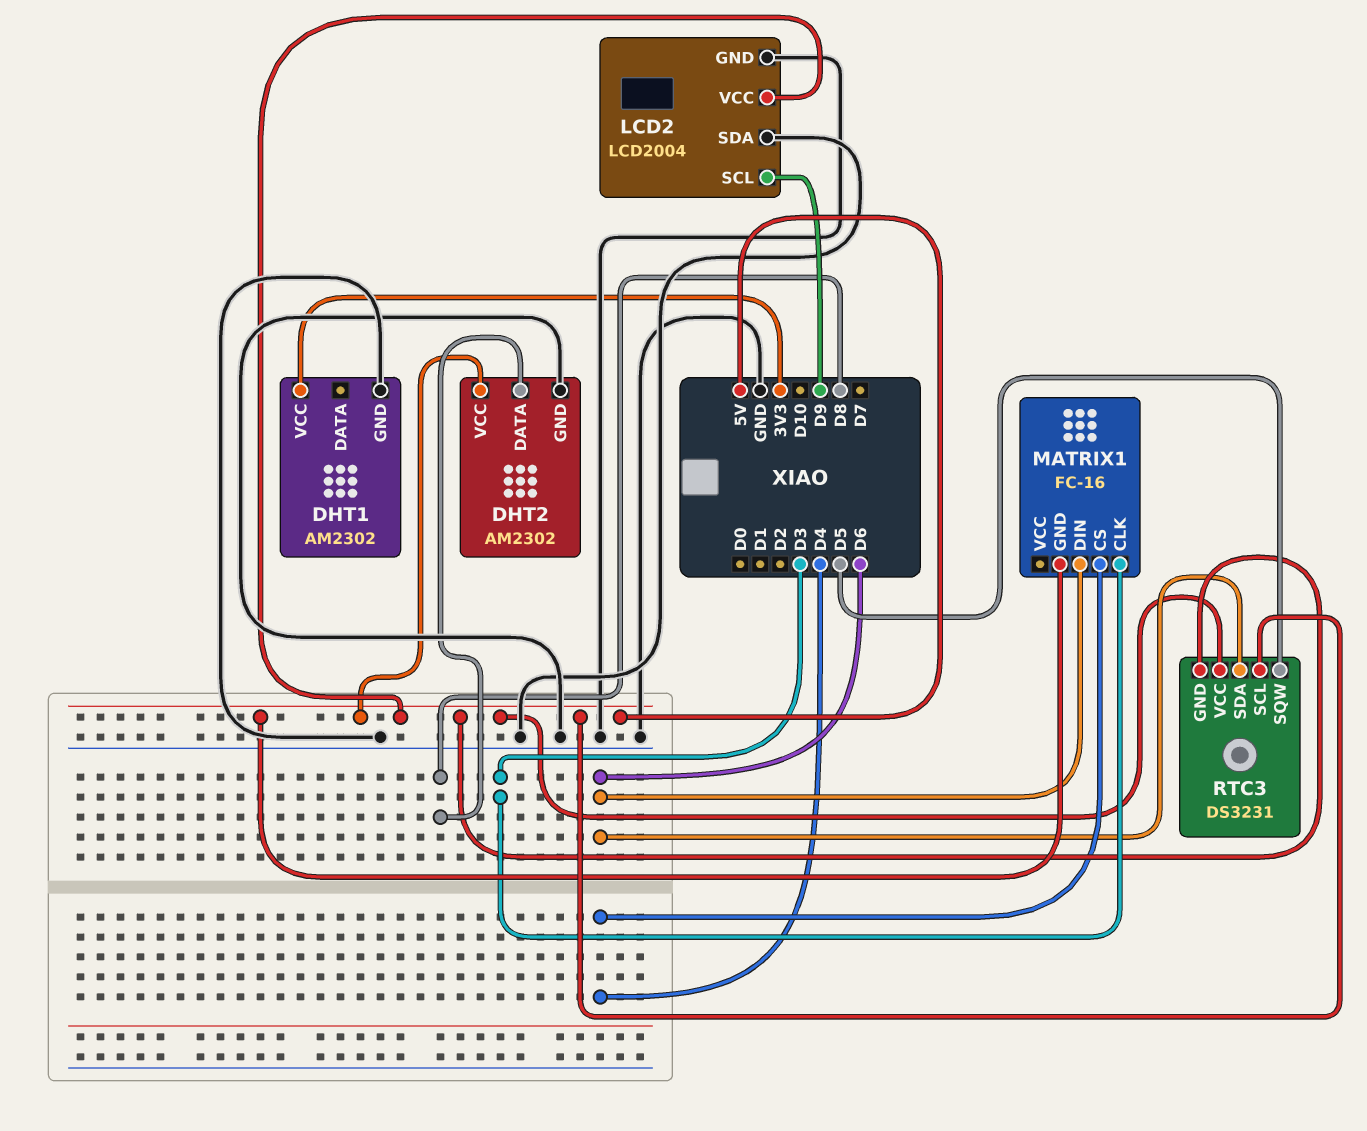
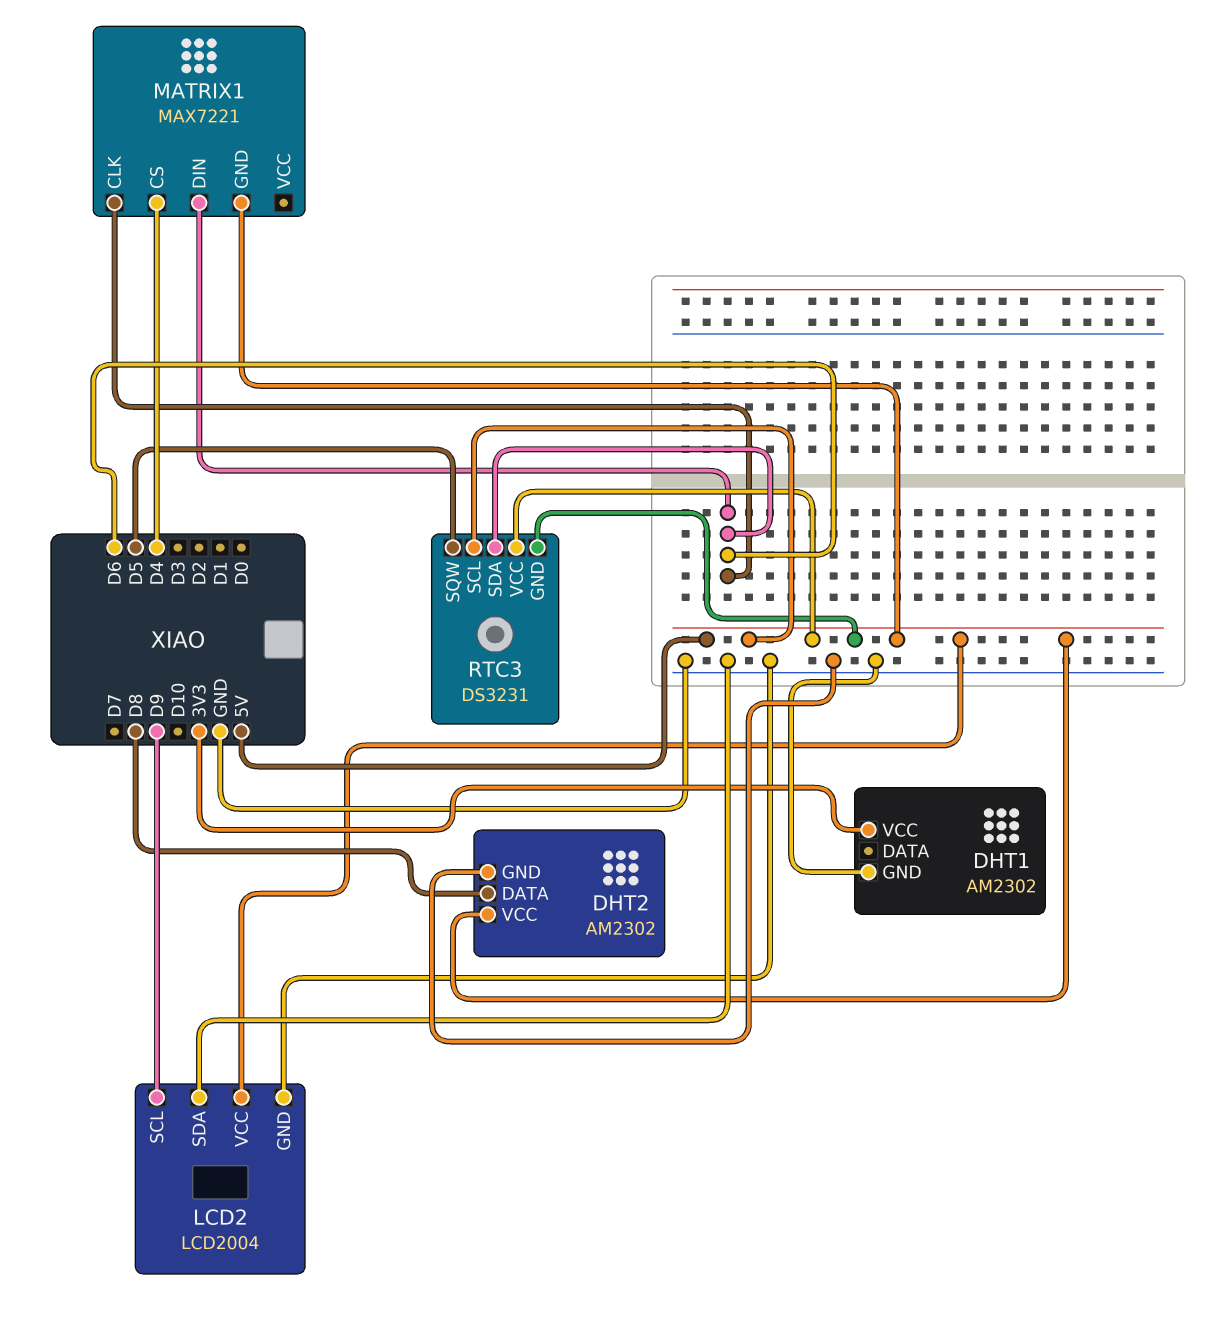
MATRIX1: FC-16 -> MAX7221
MATRIX1 pin CLK: D3 -> D6

